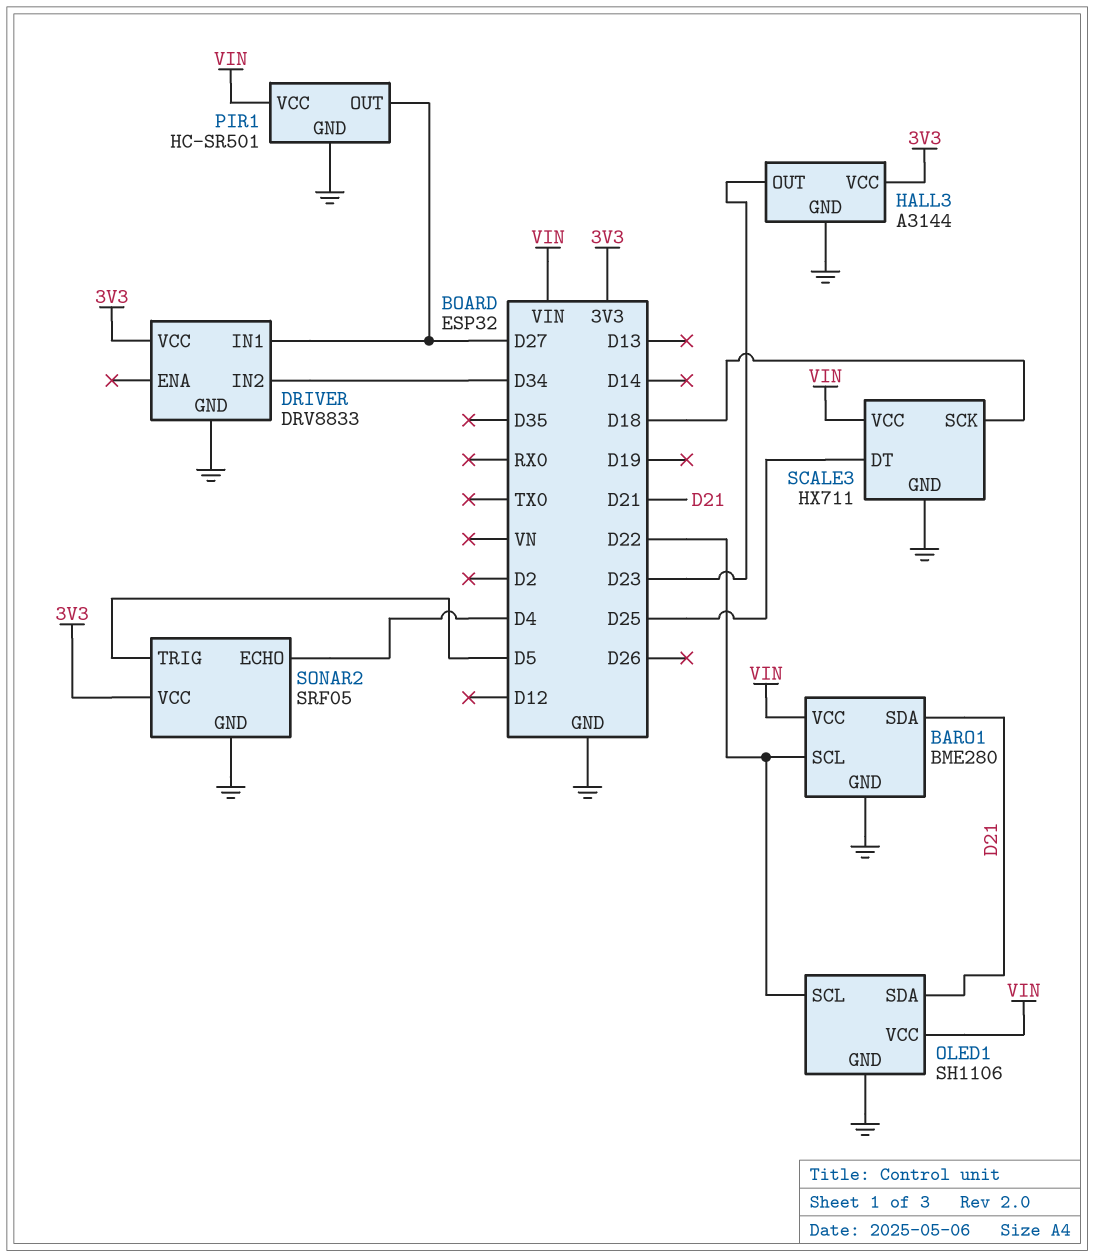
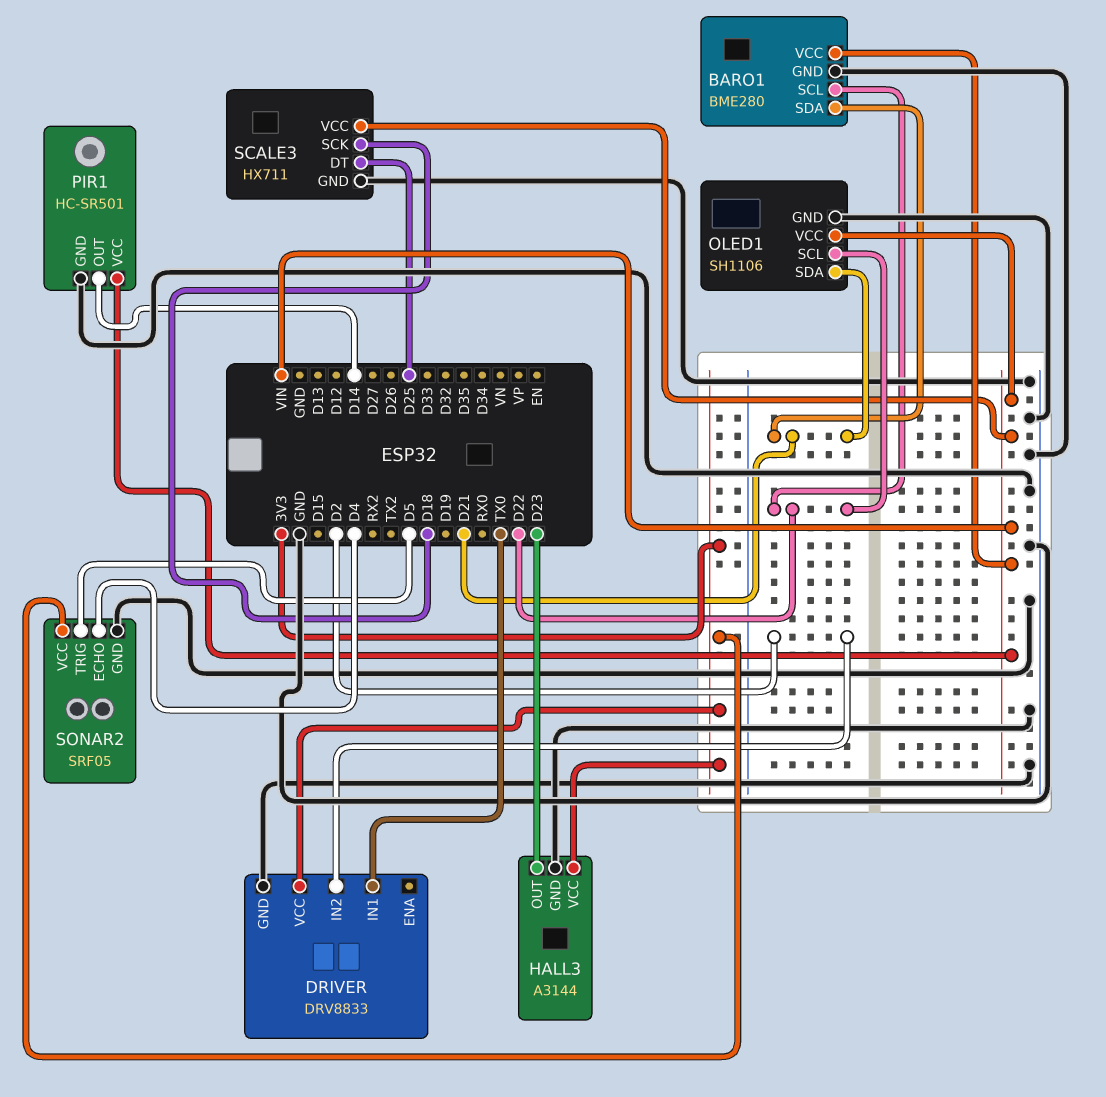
DRIVER pin IN1: D27 -> TX0
DRIVER pin IN2: D34 -> D2
PIR1 pin OUT: D27 -> D14

